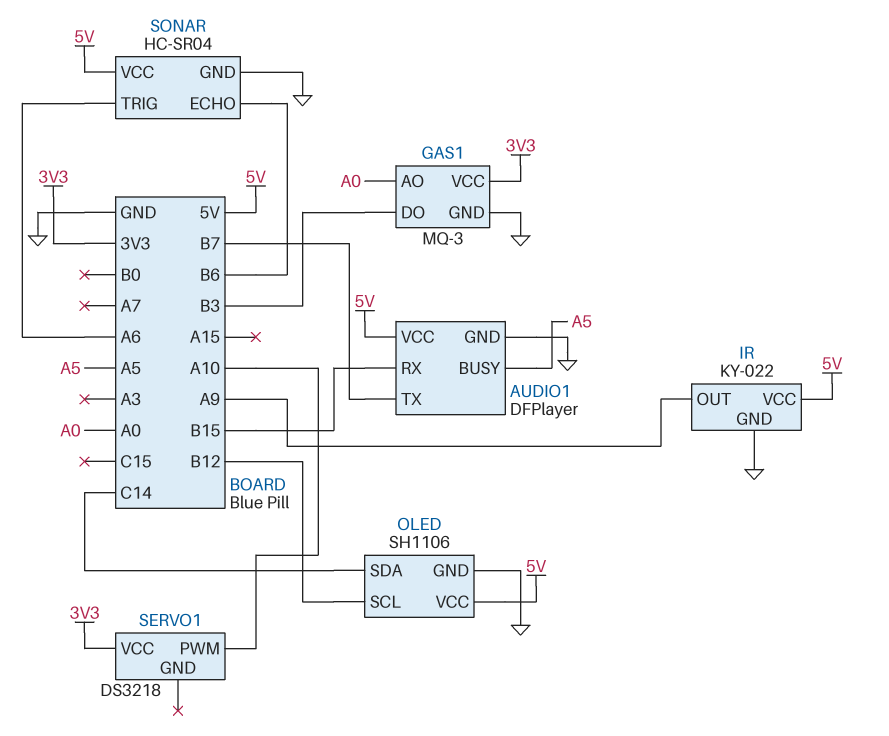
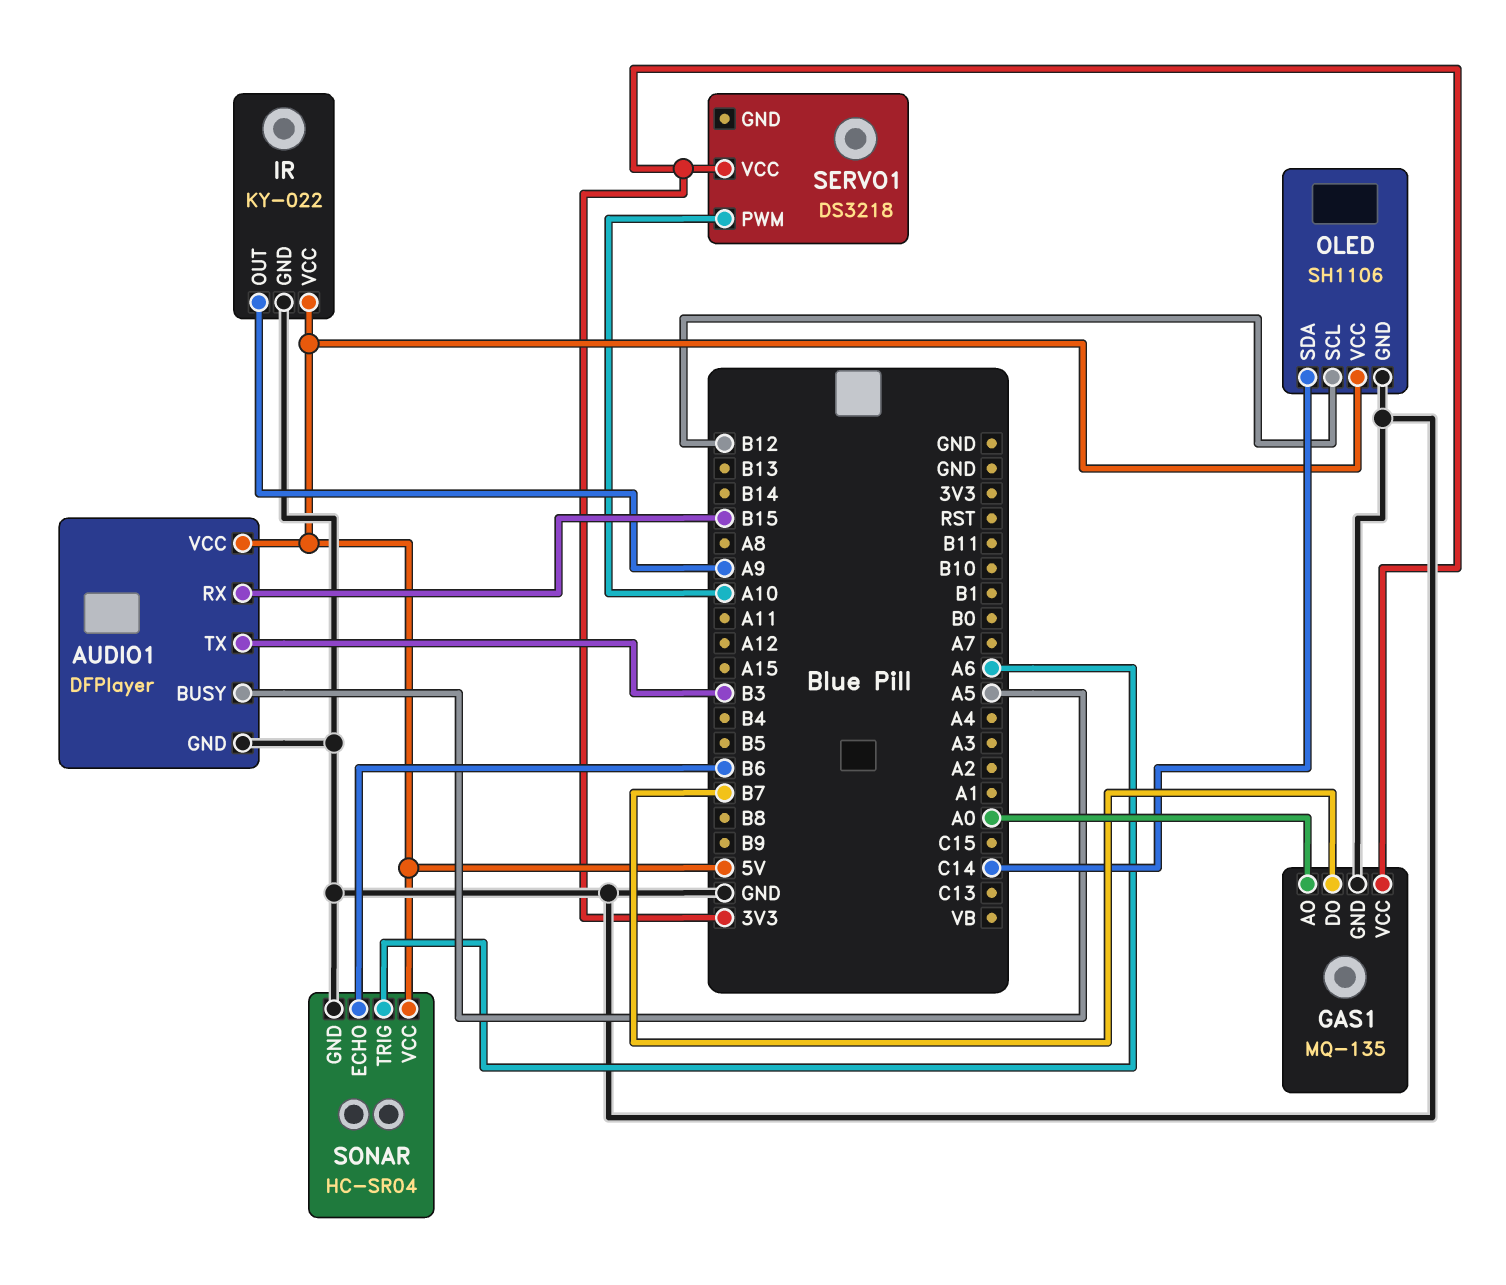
AUDIO1 pin TX: B7 -> B3
GAS1: MQ-3 -> MQ-135
GAS1 pin DO: B3 -> B7

